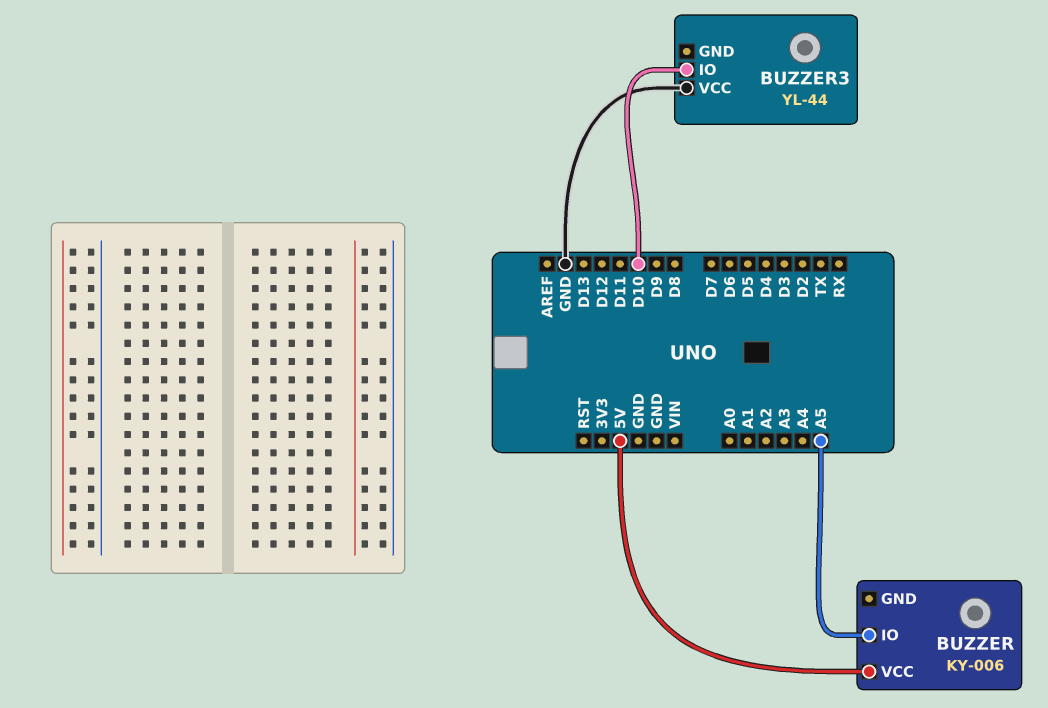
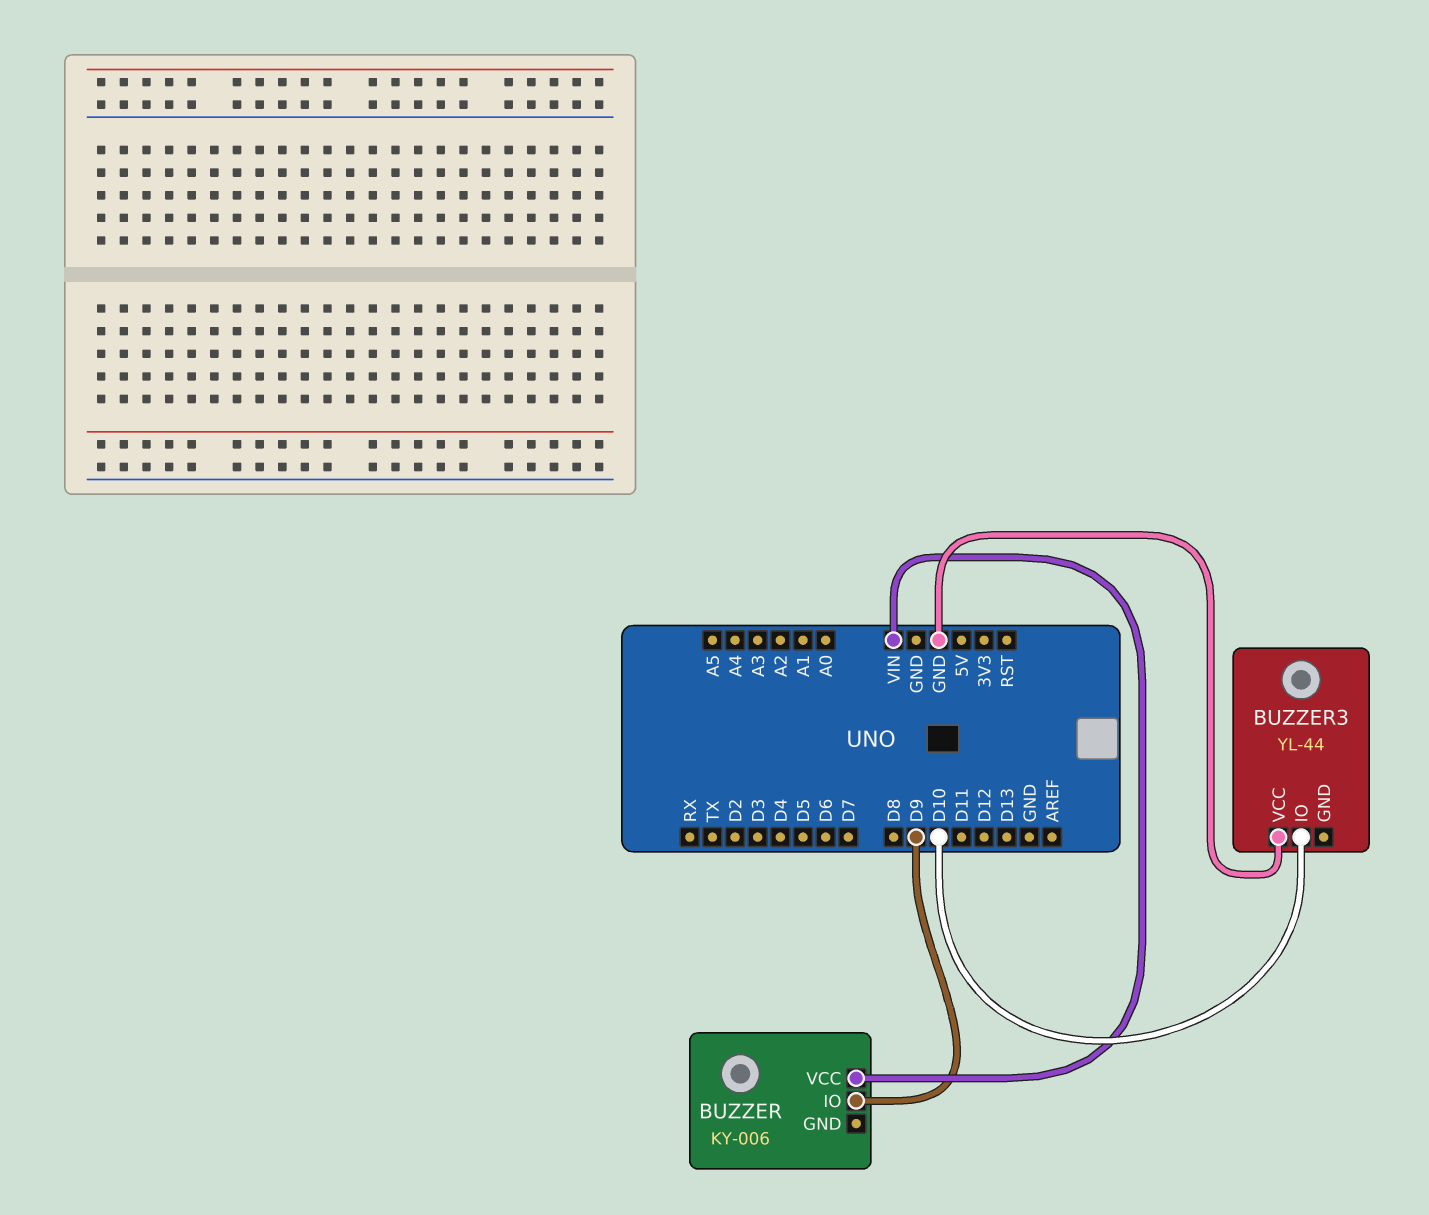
BUZZER pin IO: A5 -> D9
BUZZER pin VCC: 5V -> VIN

